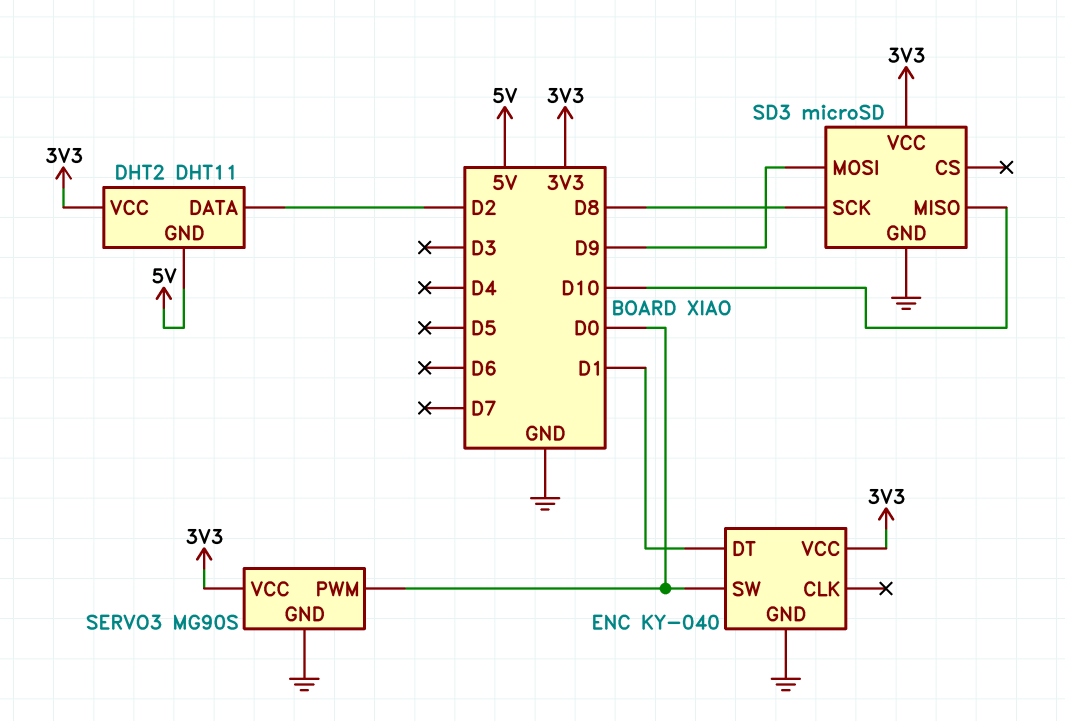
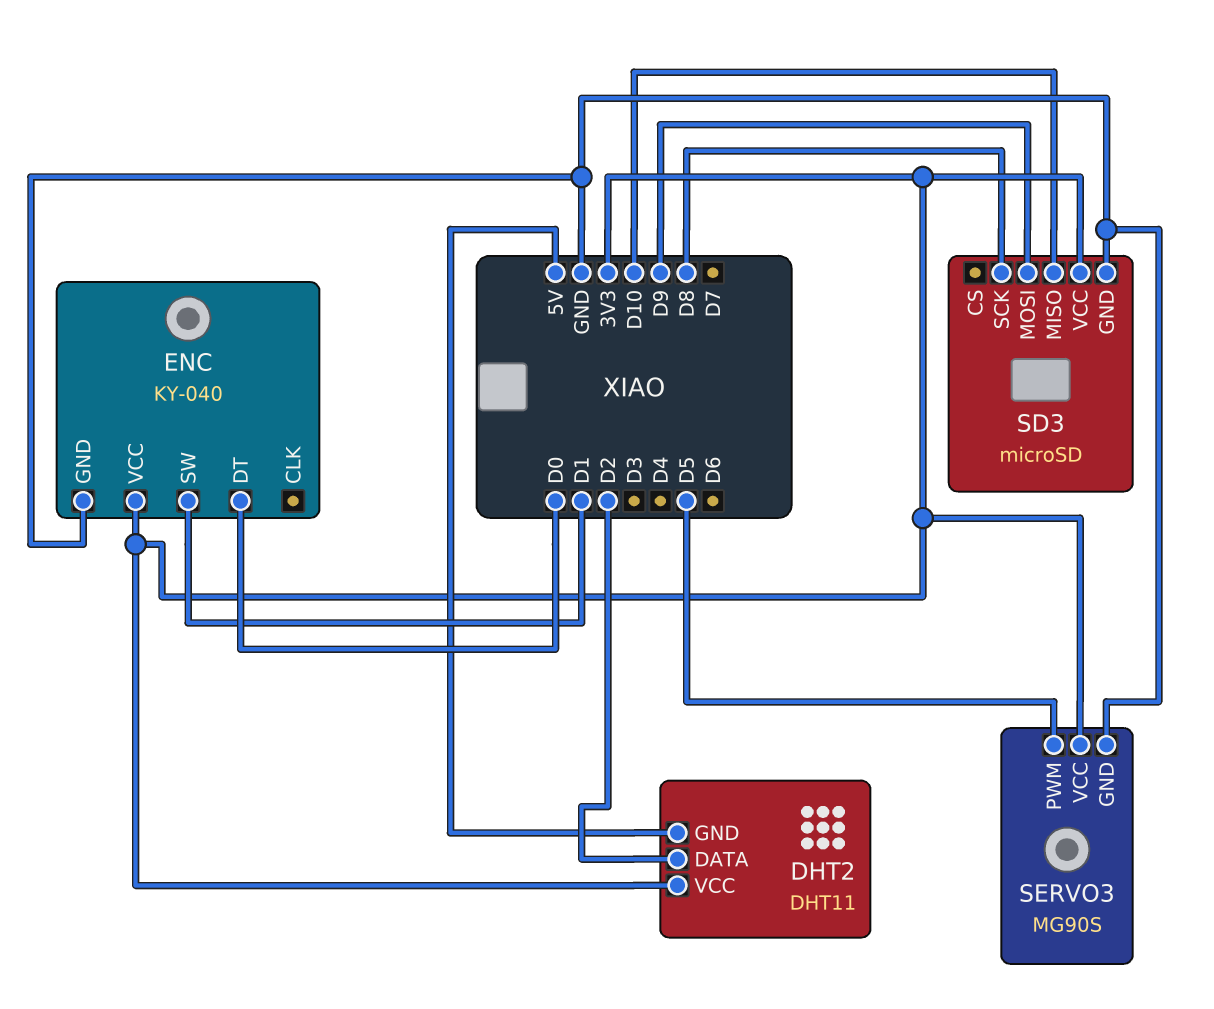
ENC pin DT: D1 -> D0
ENC pin SW: D0 -> D1
SERVO3 pin PWM: D0 -> D5

